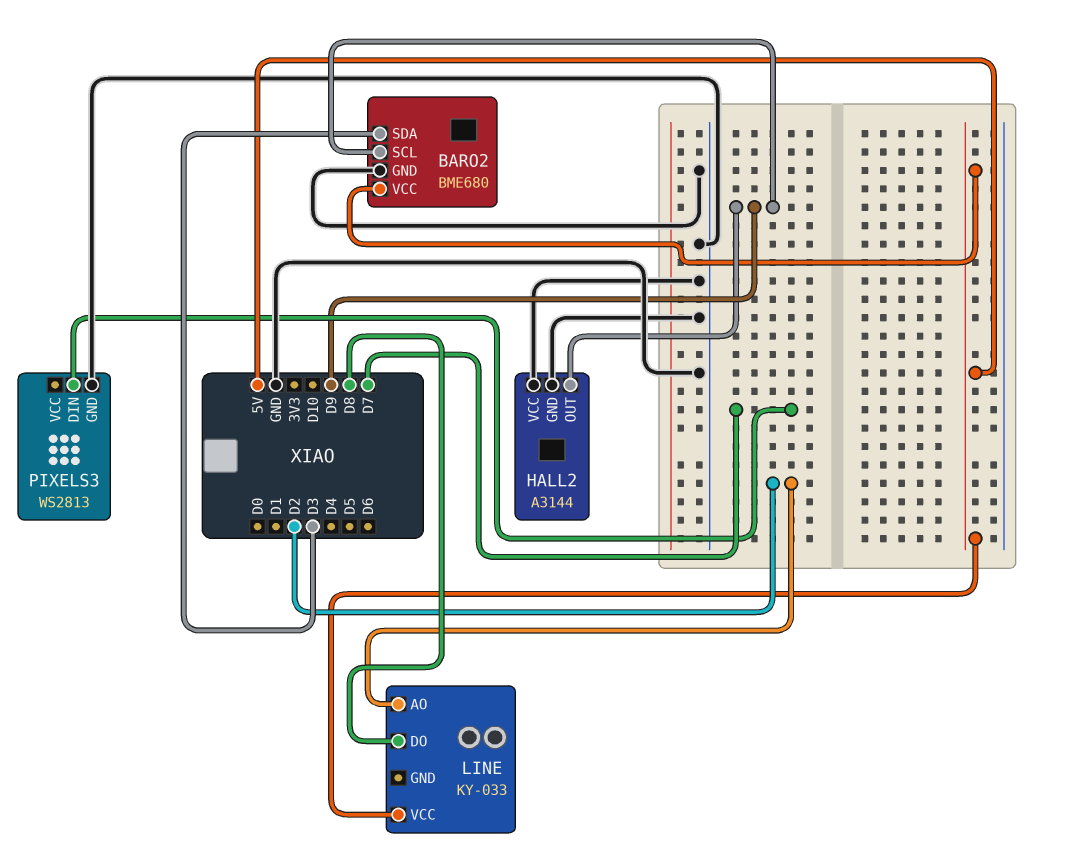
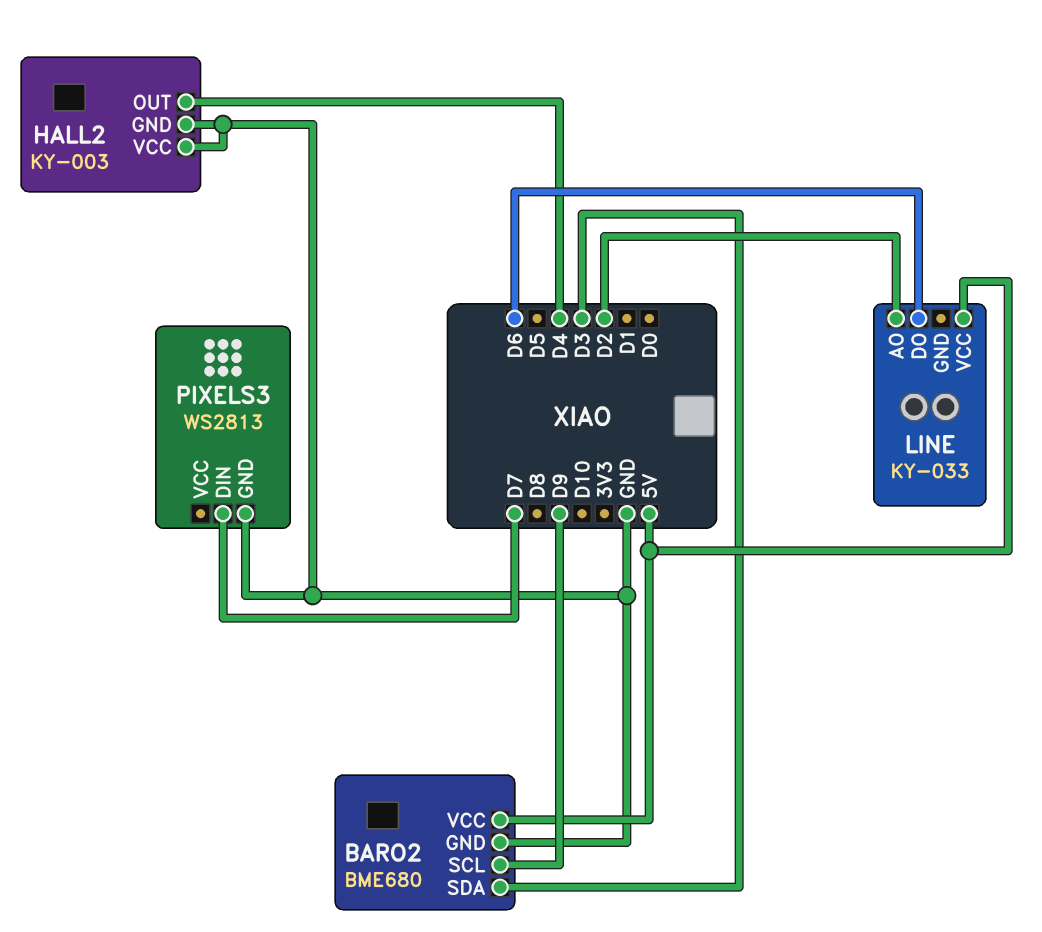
HALL2: A3144 -> KY-003
HALL2 pin OUT: D9 -> D4
LINE pin DO: D8 -> D6

